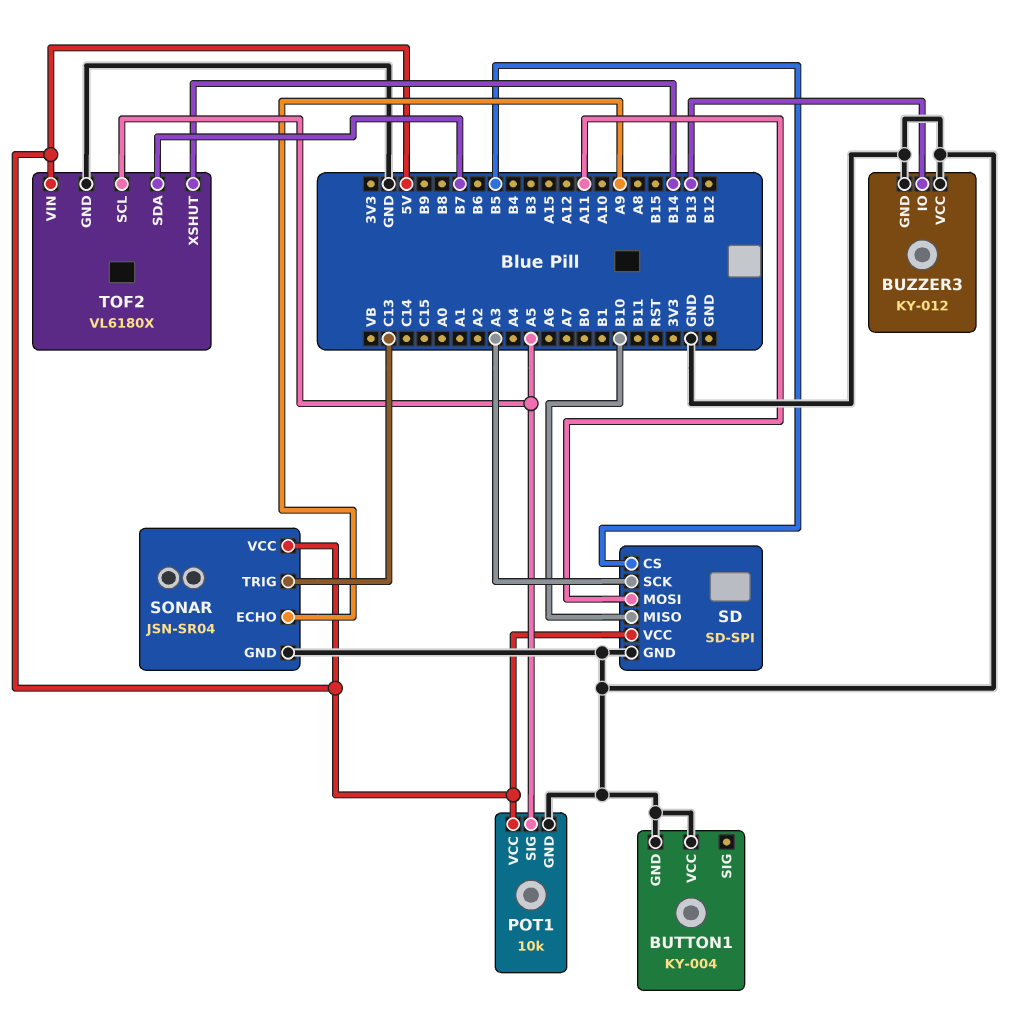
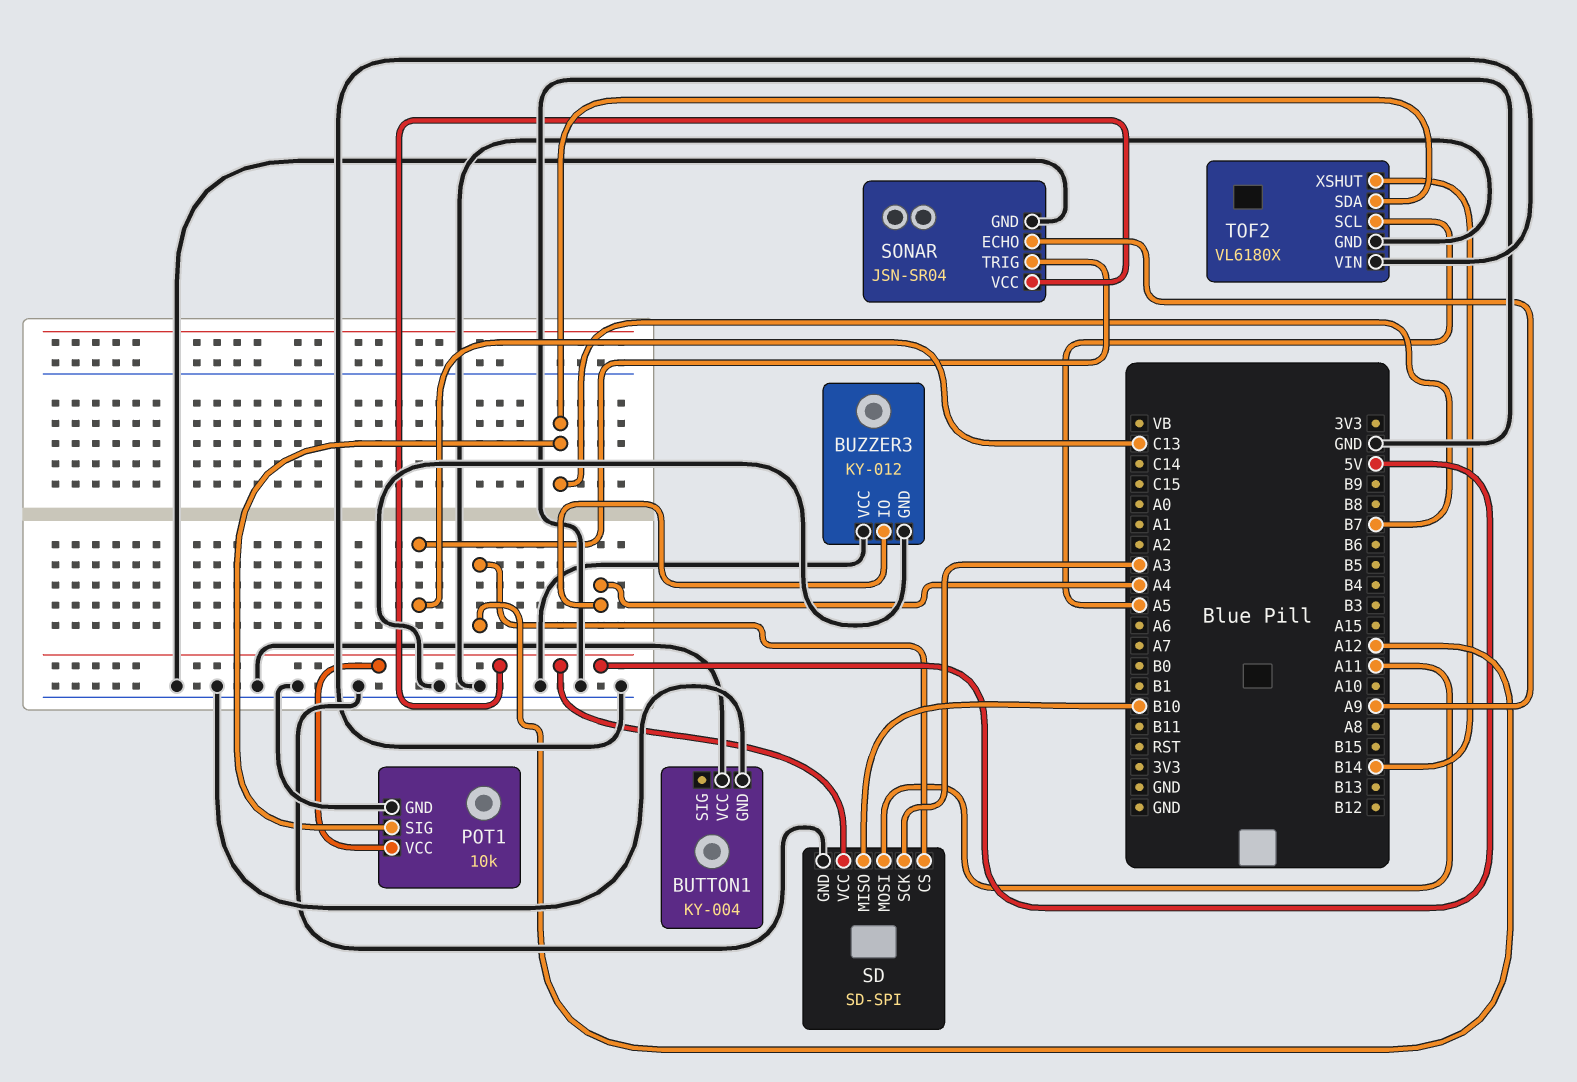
BUZZER3 pin IO: B13 -> A4
POT1 pin SIG: A5 -> B7
SD pin CS: B5 -> A12
TOF2 pin VIN: 5V -> GND

